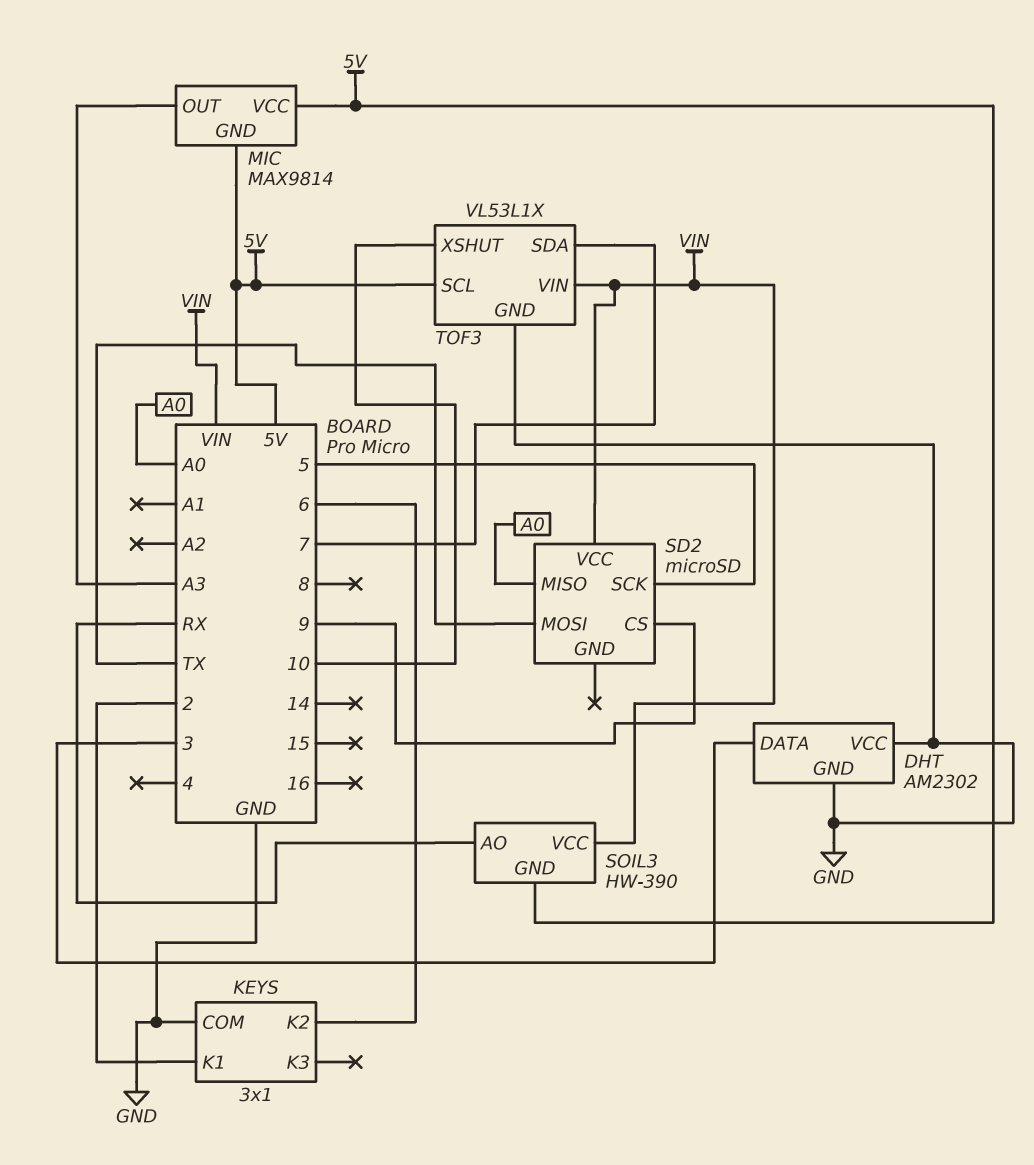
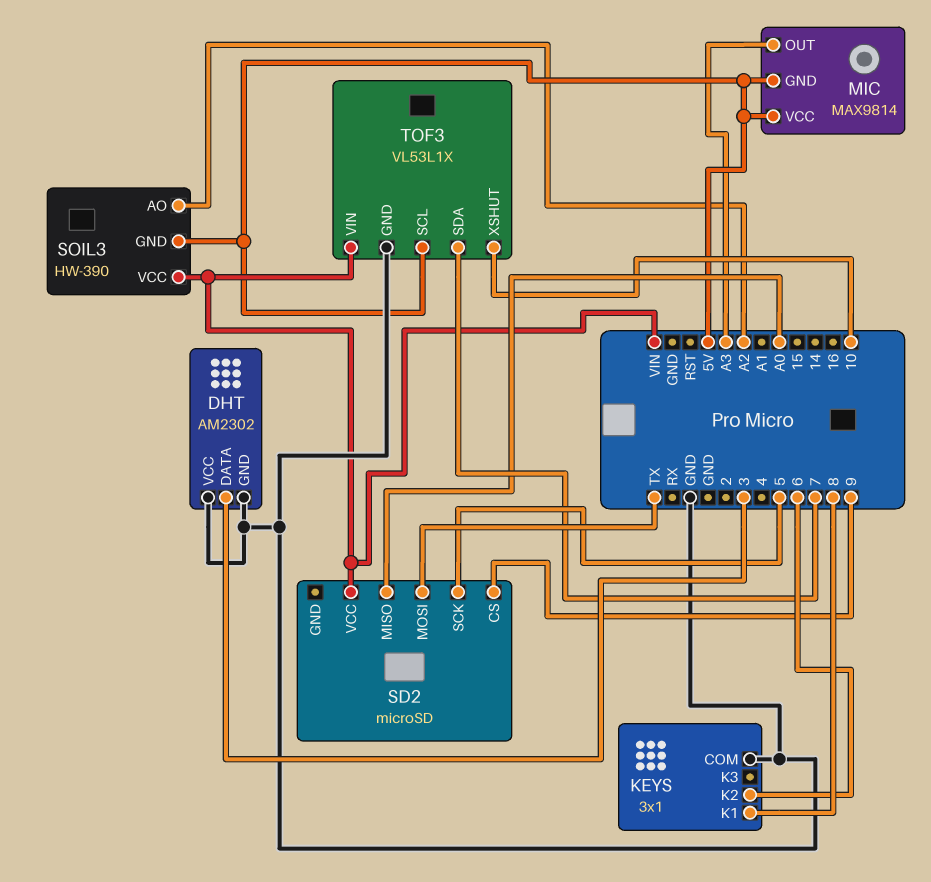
KEYS pin K1: 2 -> 8
SOIL3 pin AO: RX -> A2

